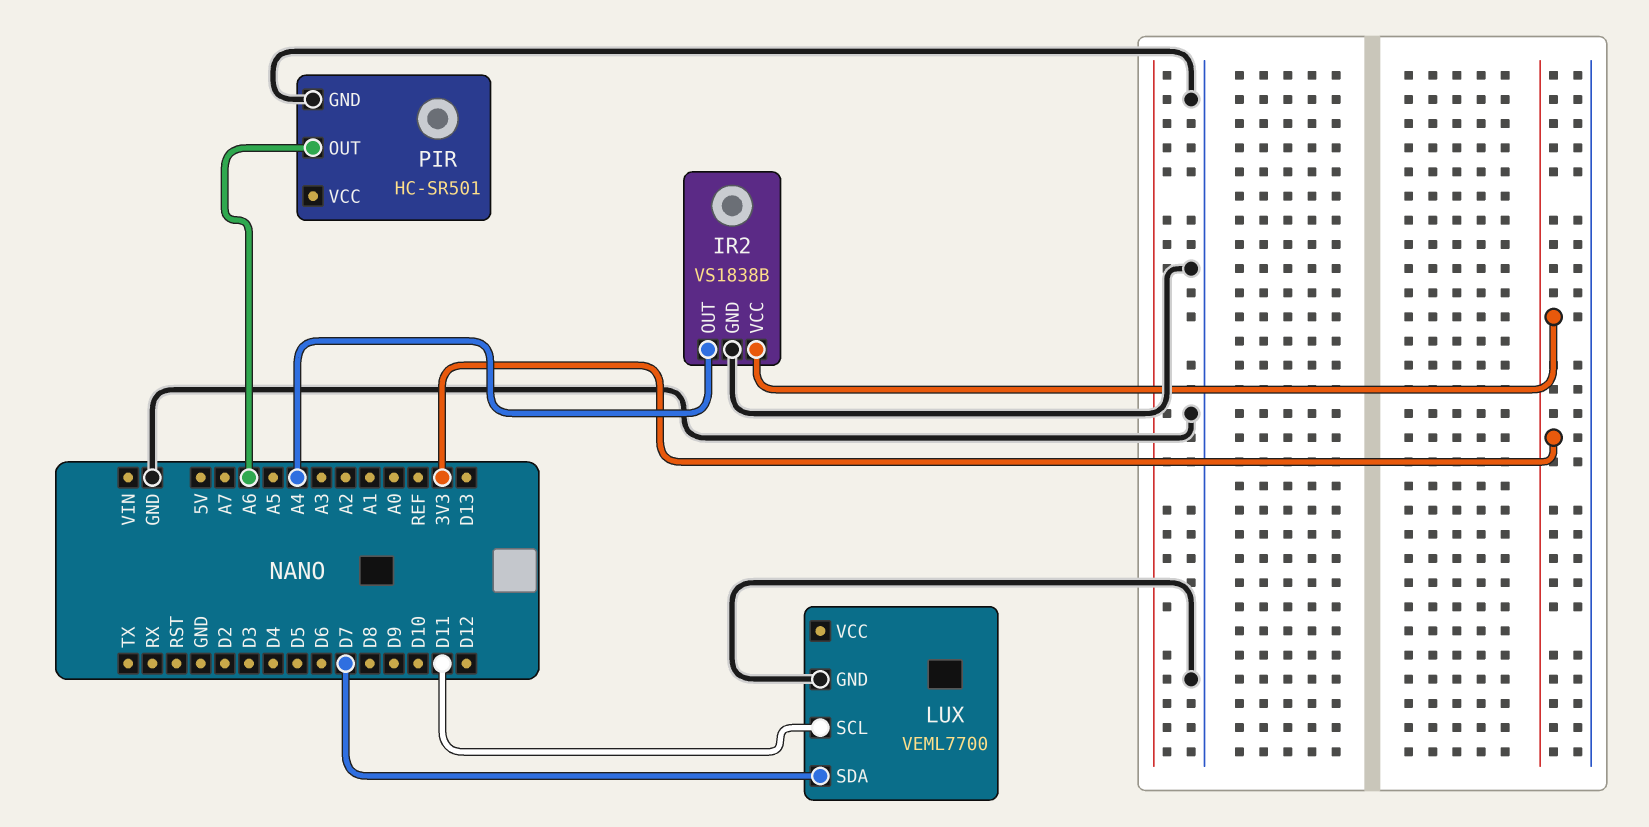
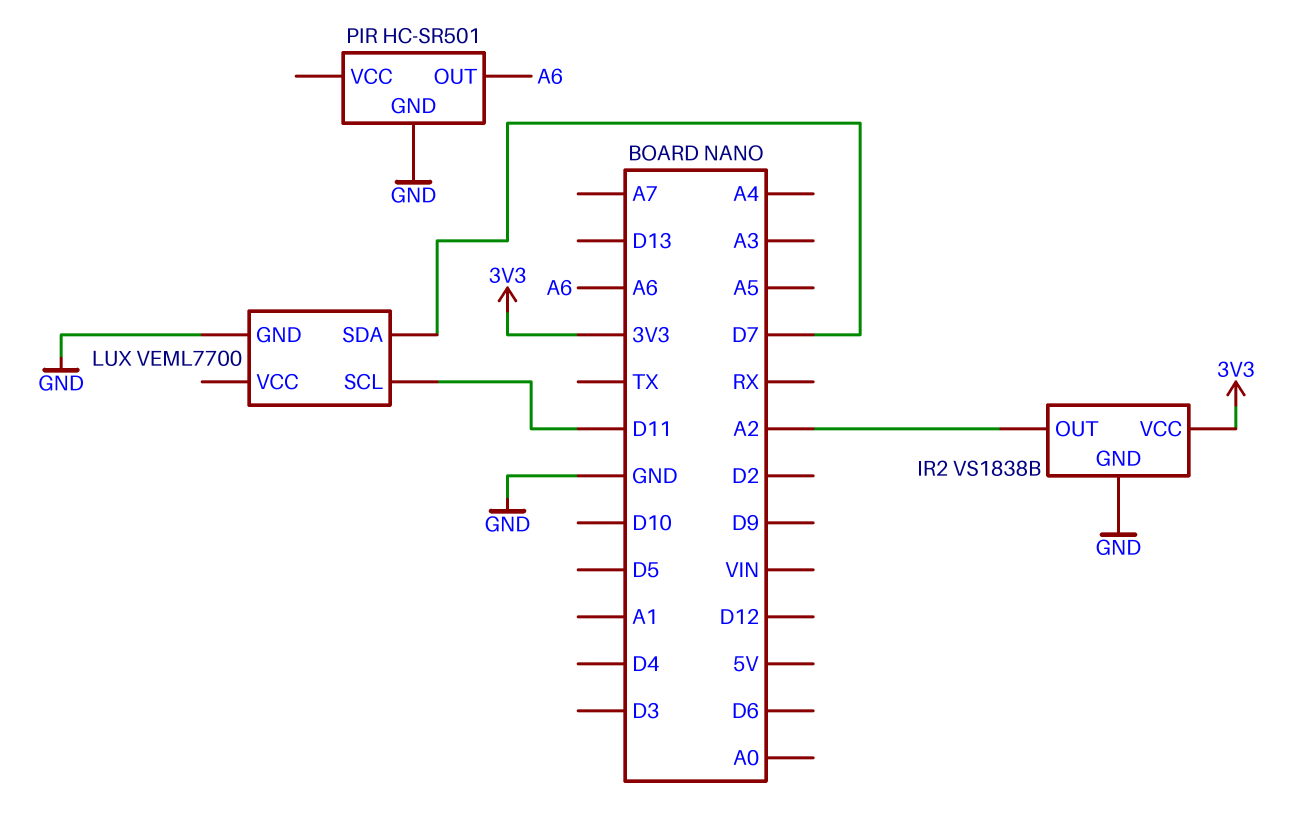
IR2 pin OUT: A4 -> A2

